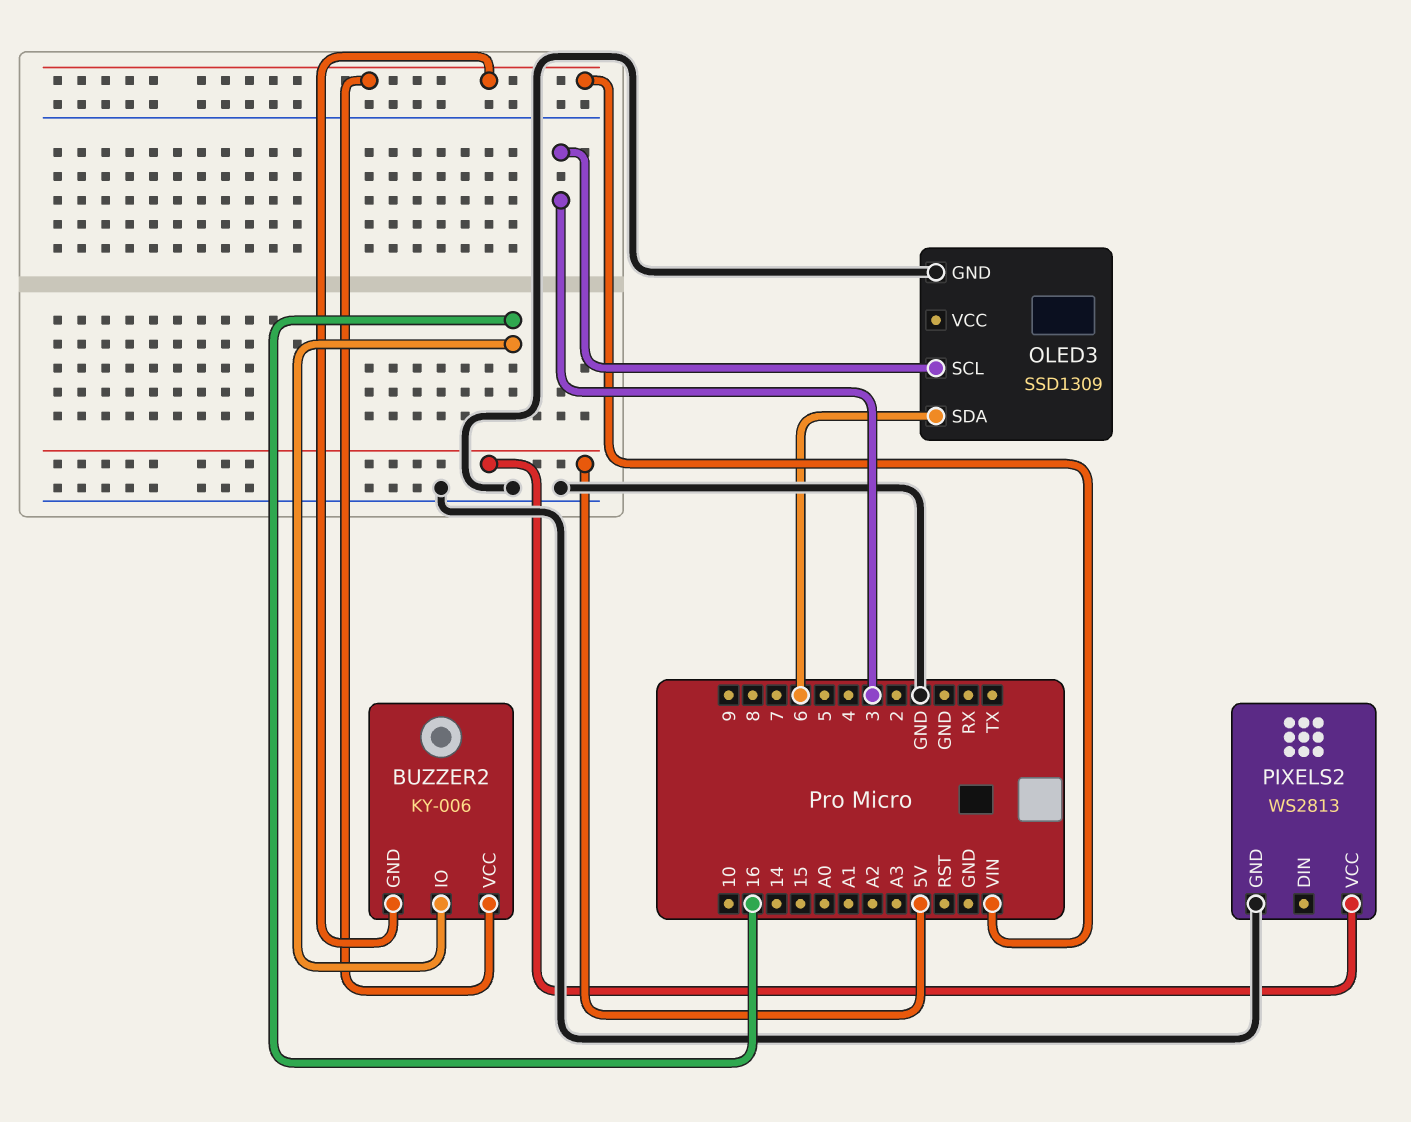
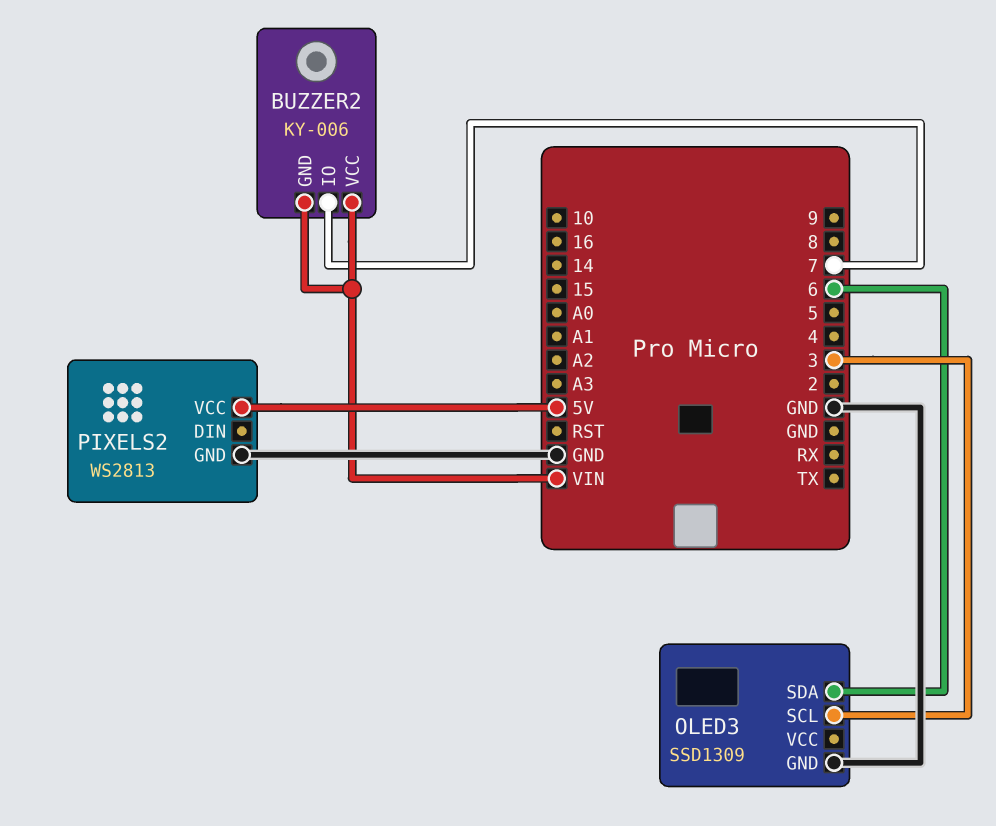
BUZZER2 pin IO: 16 -> 7

